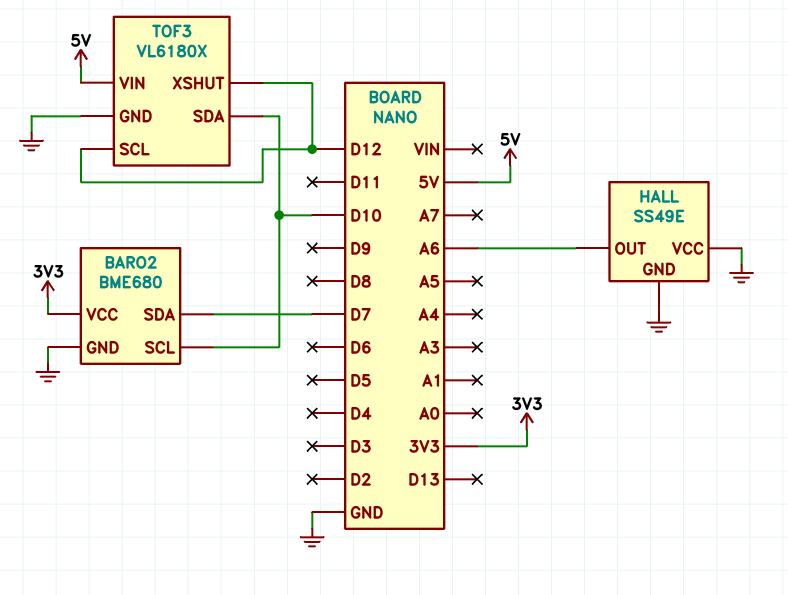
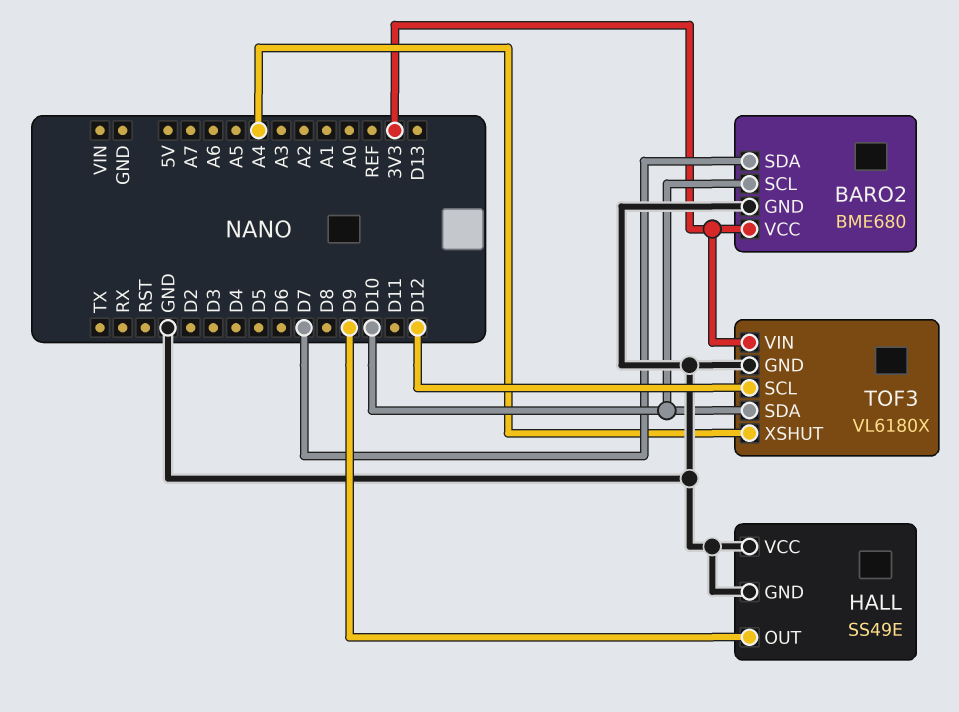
HALL pin OUT: A6 -> D9
TOF3 pin VIN: 5V -> 3V3
TOF3 pin XSHUT: D12 -> A4

